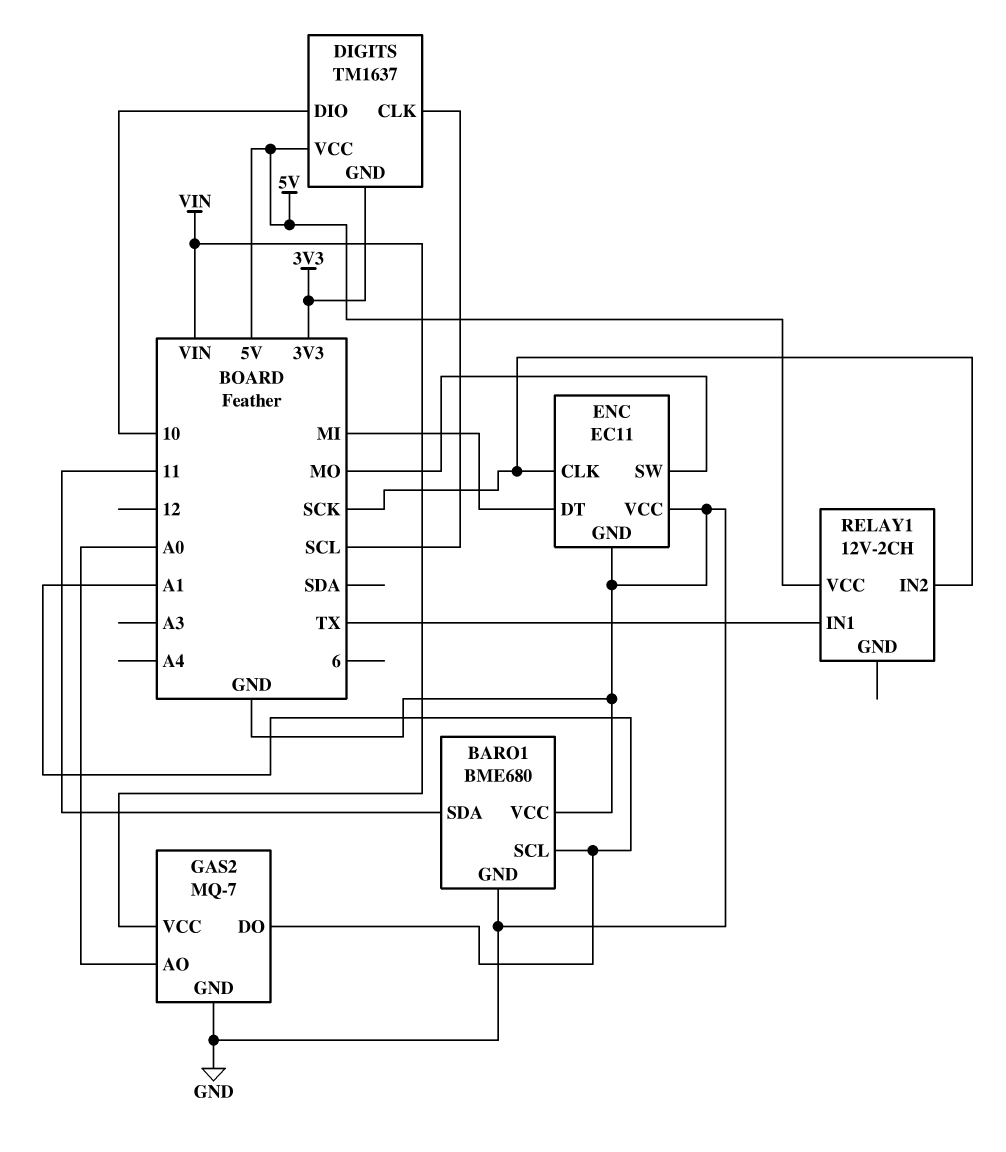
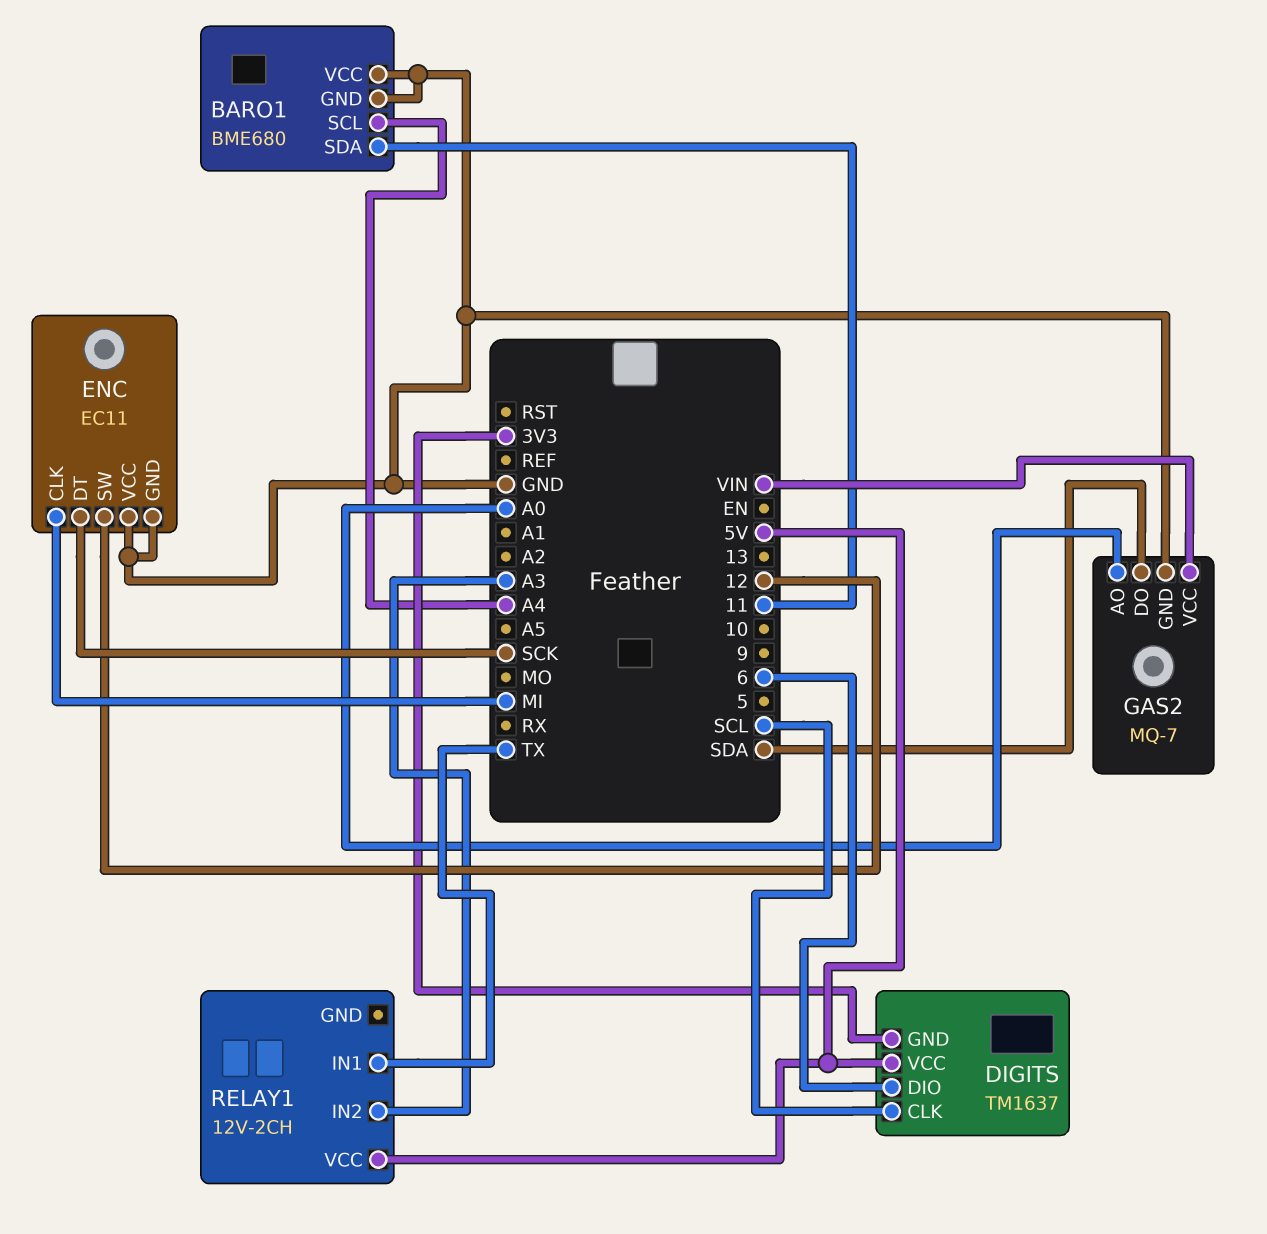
BARO1 pin SCL: A1 -> A4
DIGITS pin DIO: 10 -> 6
ENC pin CLK: SCK -> MI
ENC pin DT: MI -> SCK
ENC pin SW: MO -> 12
GAS2 pin DO: A1 -> SDA
RELAY1 pin IN2: SCK -> A3

